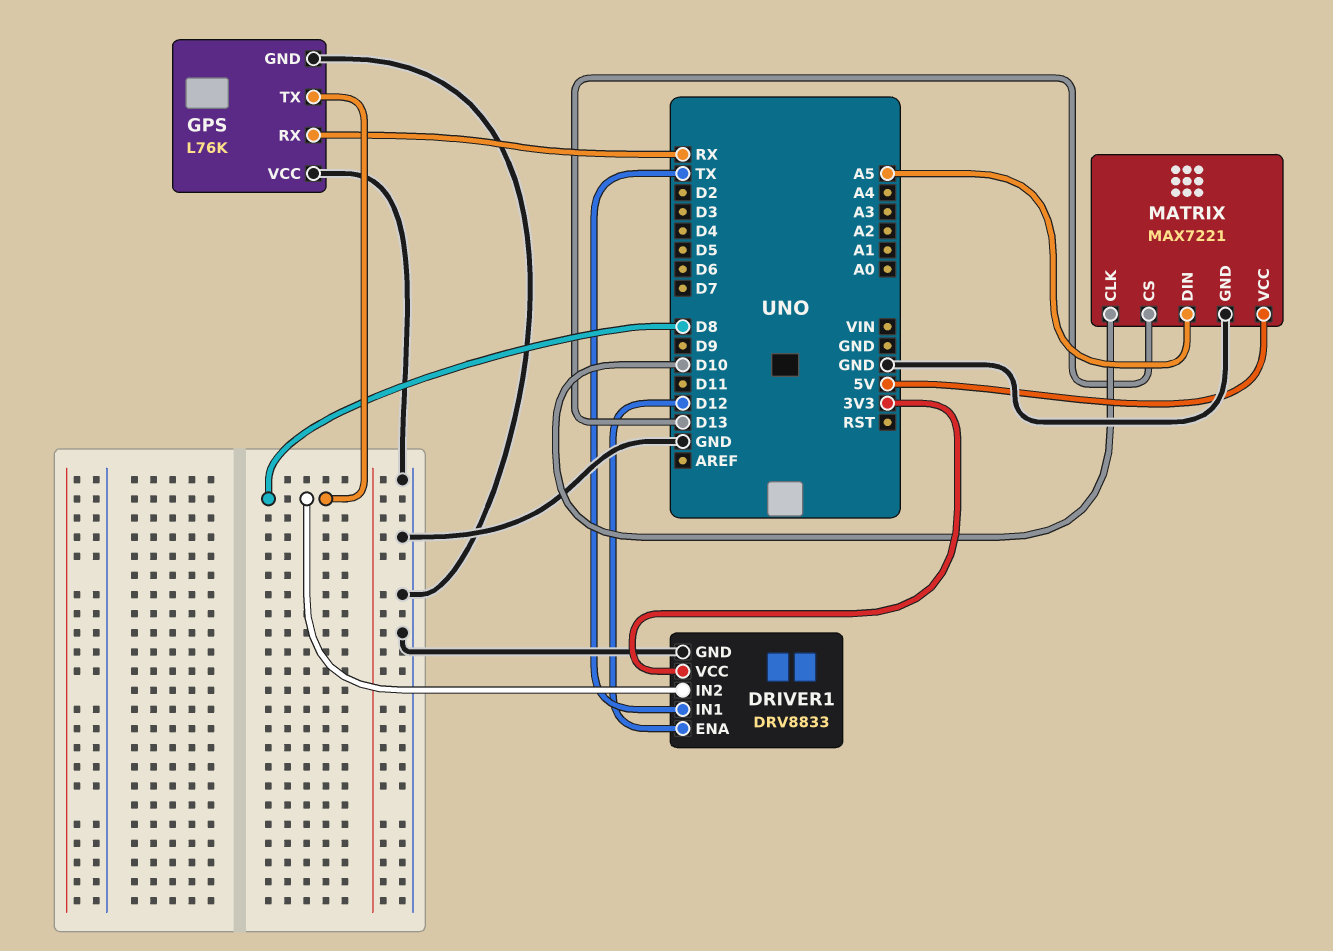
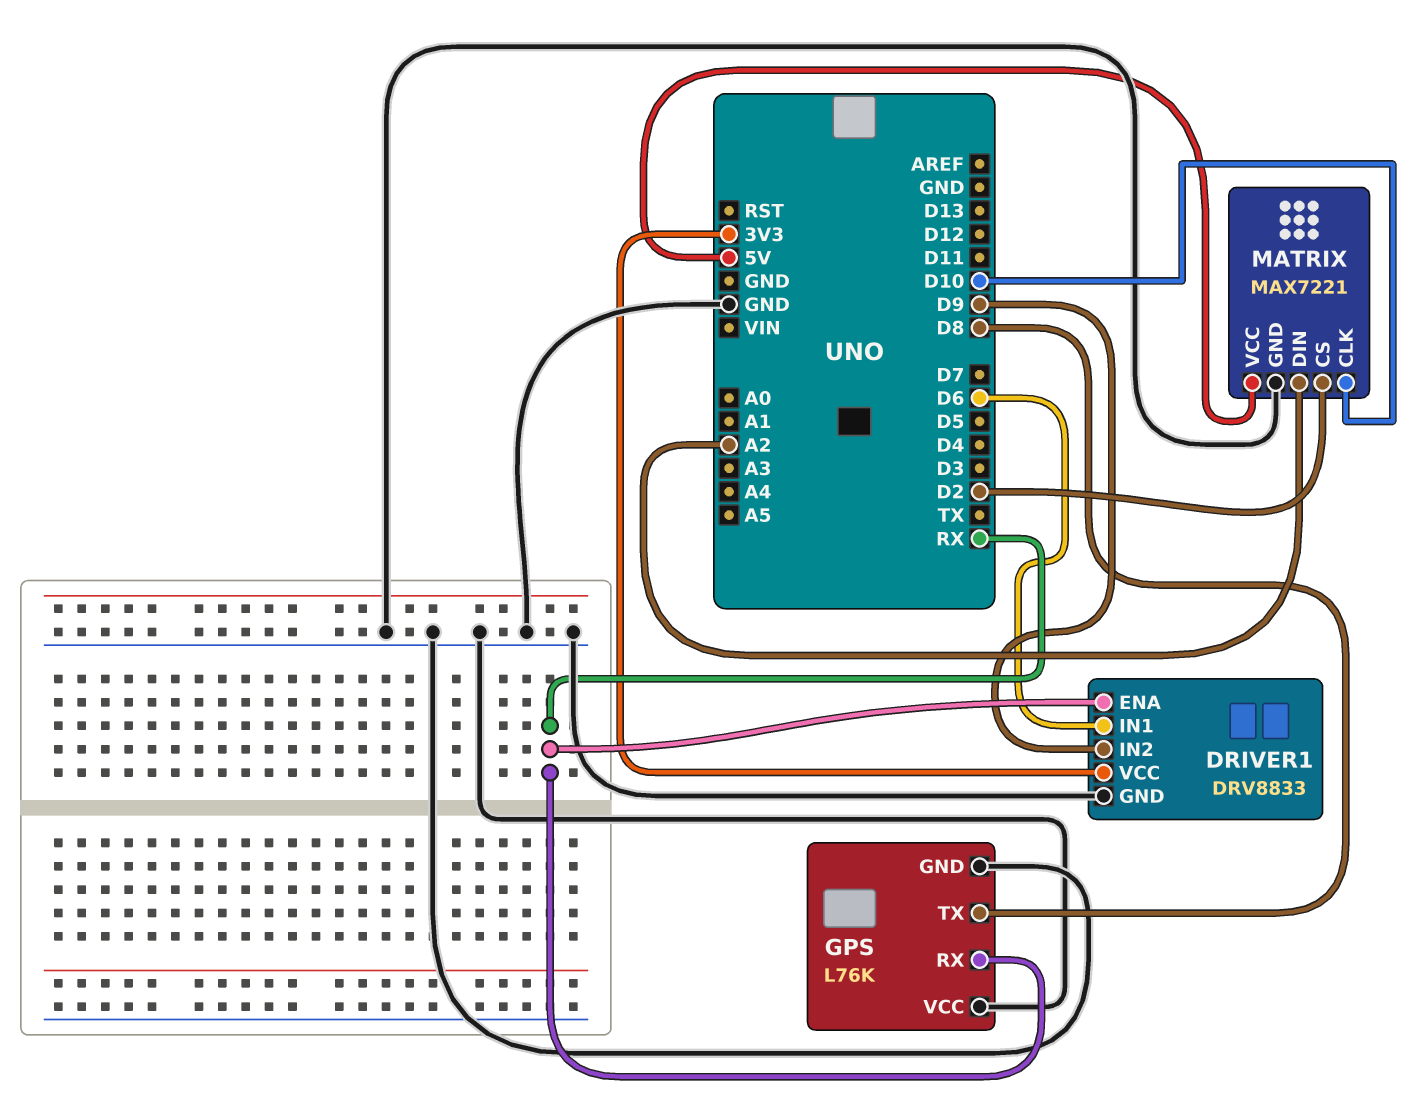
DRIVER1 pin ENA: D12 -> RX
DRIVER1 pin IN1: TX -> D6
DRIVER1 pin IN2: D8 -> D9
MATRIX pin CS: D13 -> D2
MATRIX pin DIN: A5 -> A2

